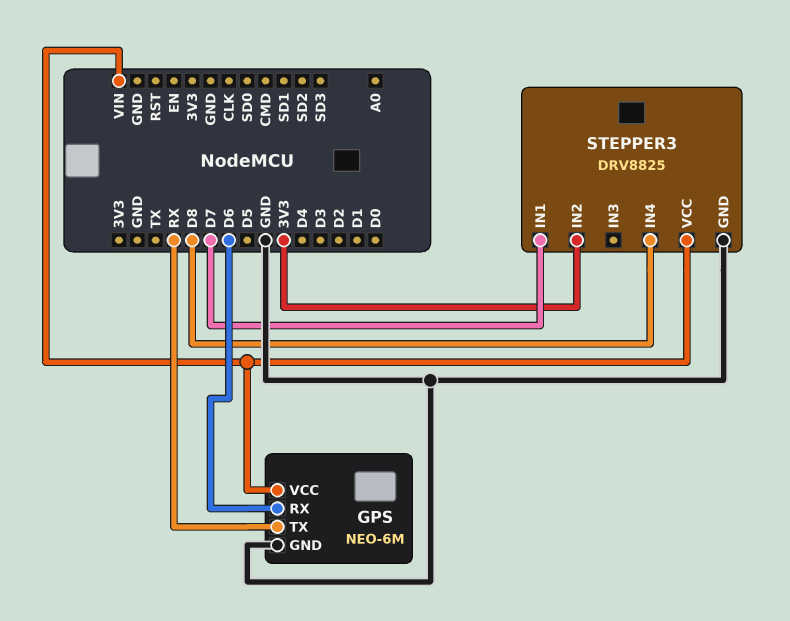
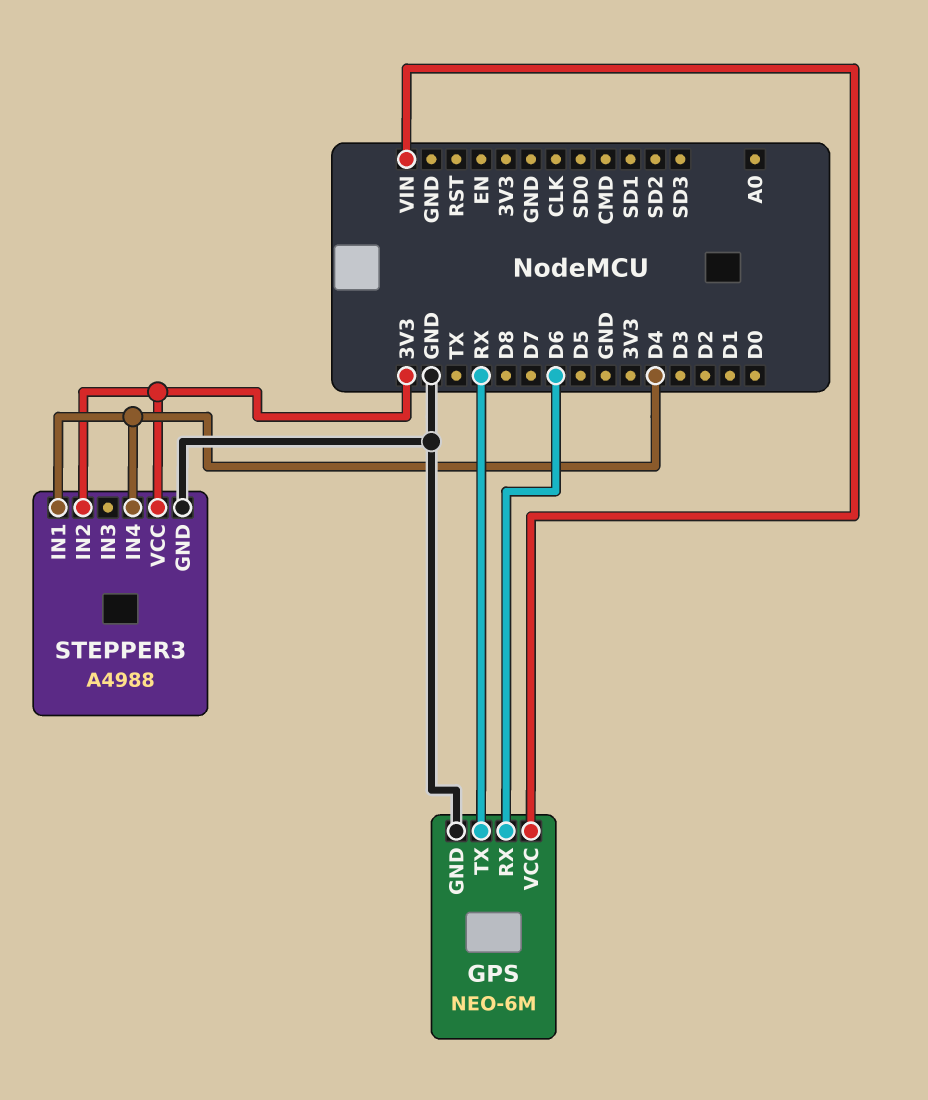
STEPPER3: DRV8825 -> A4988
STEPPER3 pin IN1: D7 -> D4
STEPPER3 pin IN4: D8 -> D4
STEPPER3 pin VCC: VIN -> 3V3

